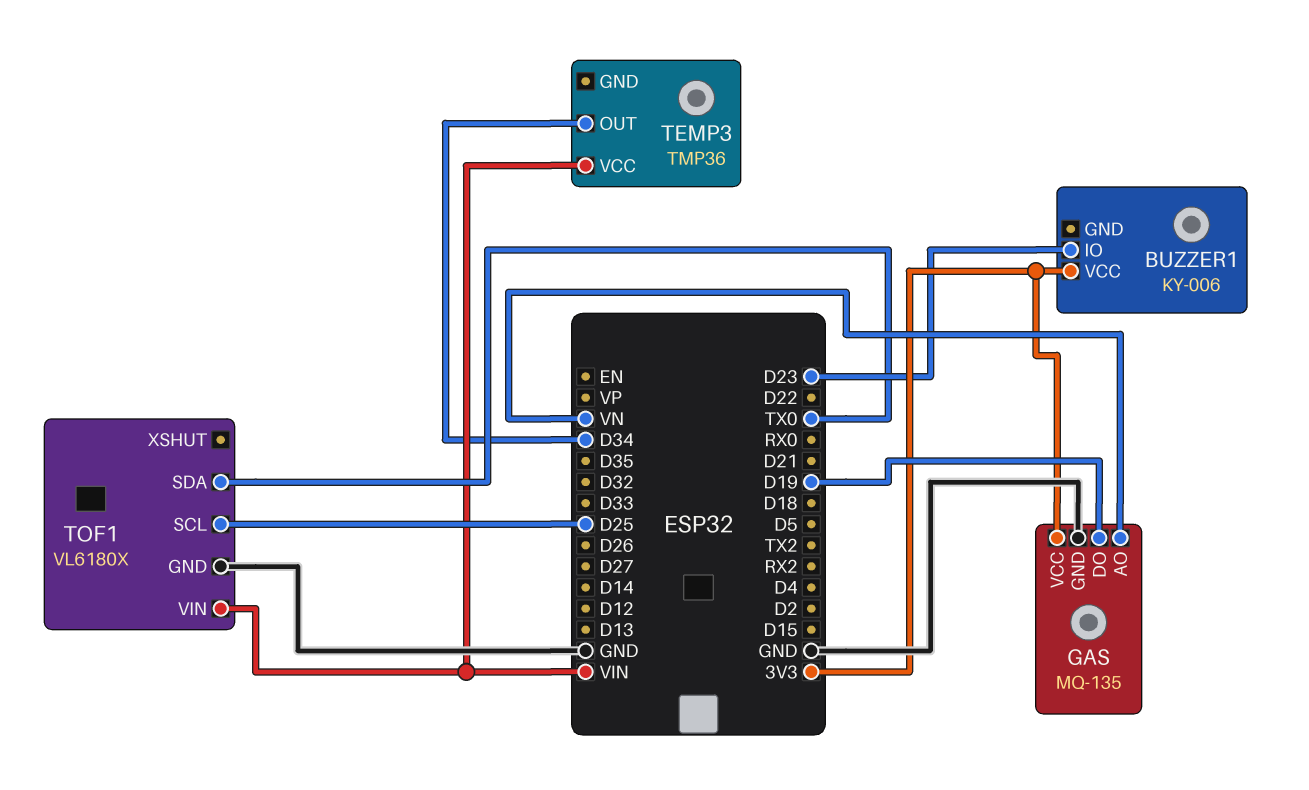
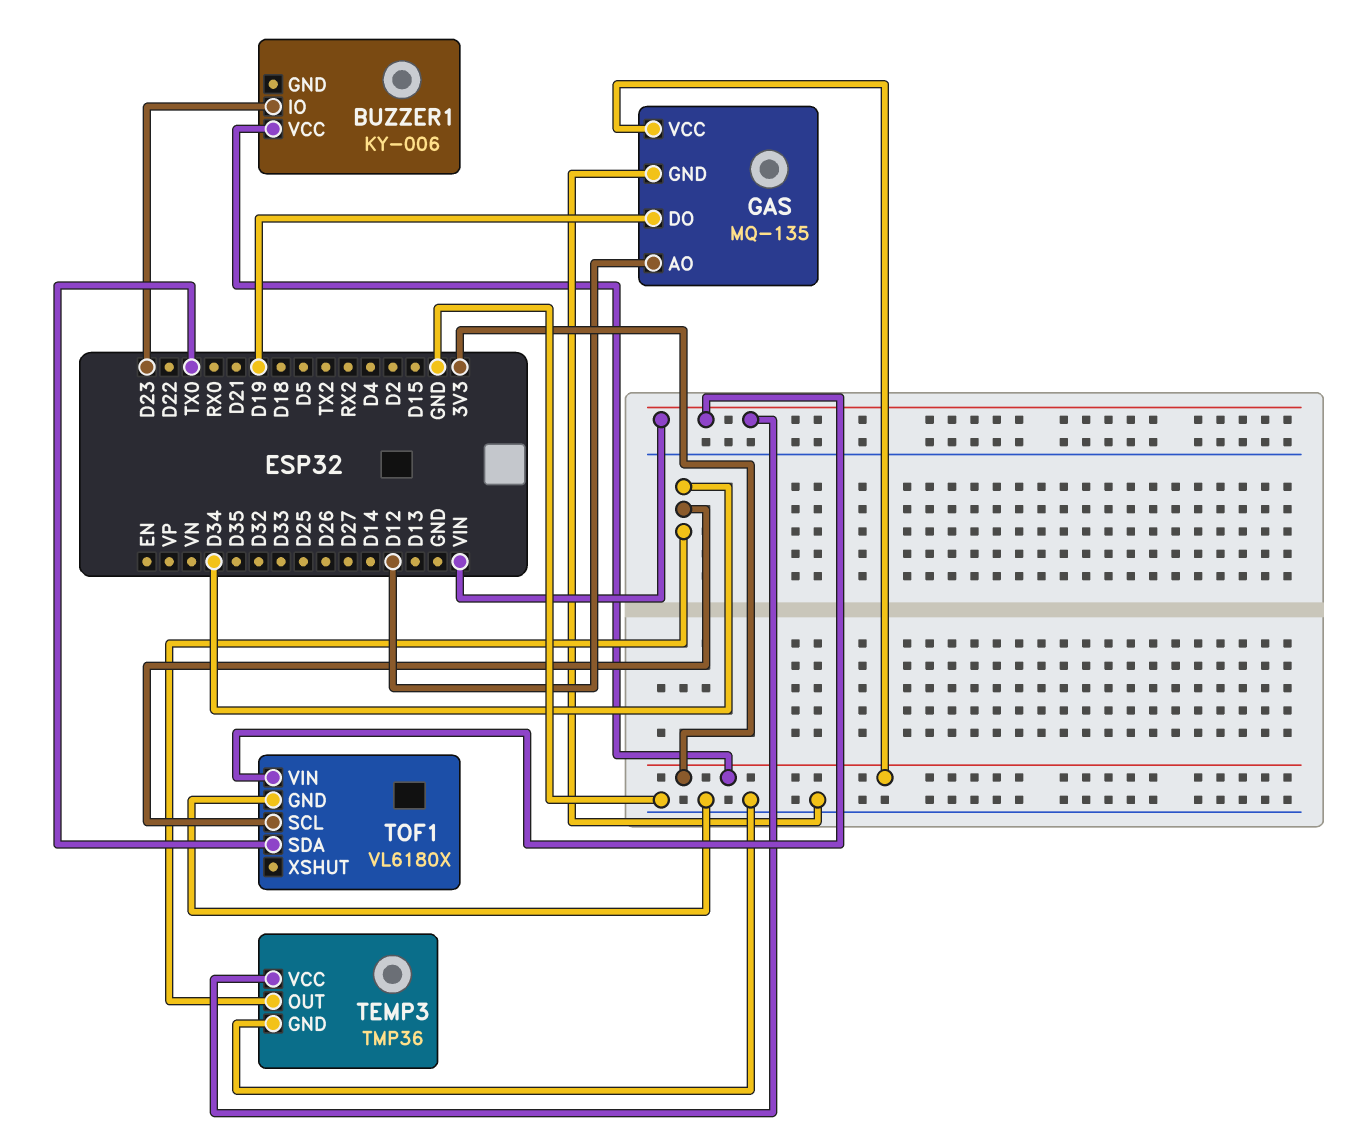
GAS pin AO: VN -> D12
TEMP3 pin GND: none -> GND
TOF1 pin SCL: D25 -> D34

